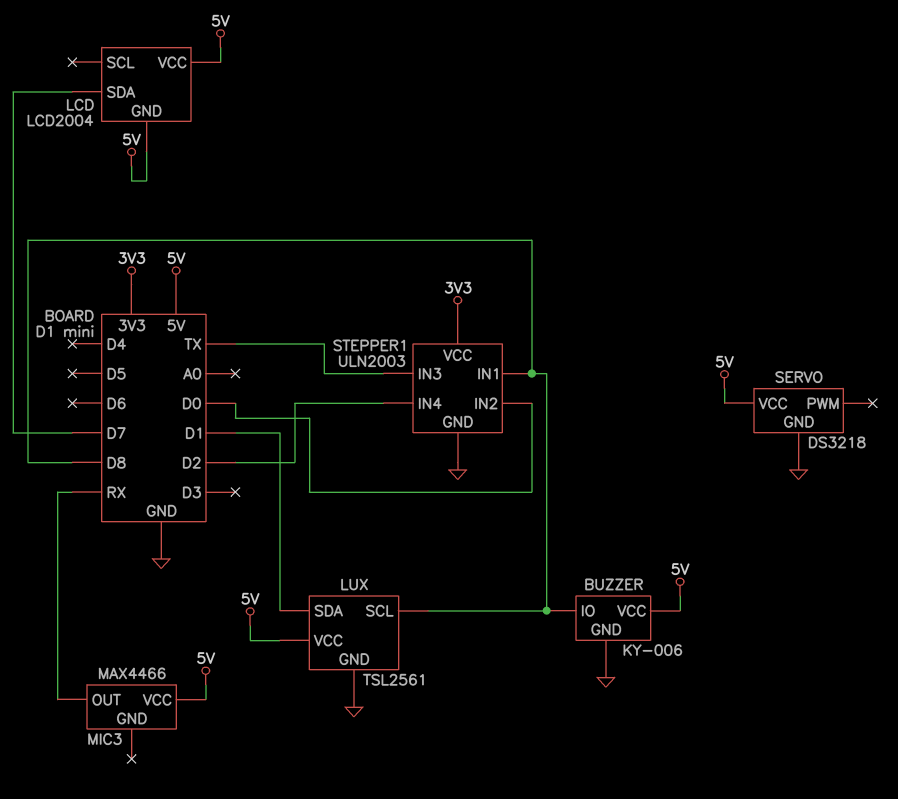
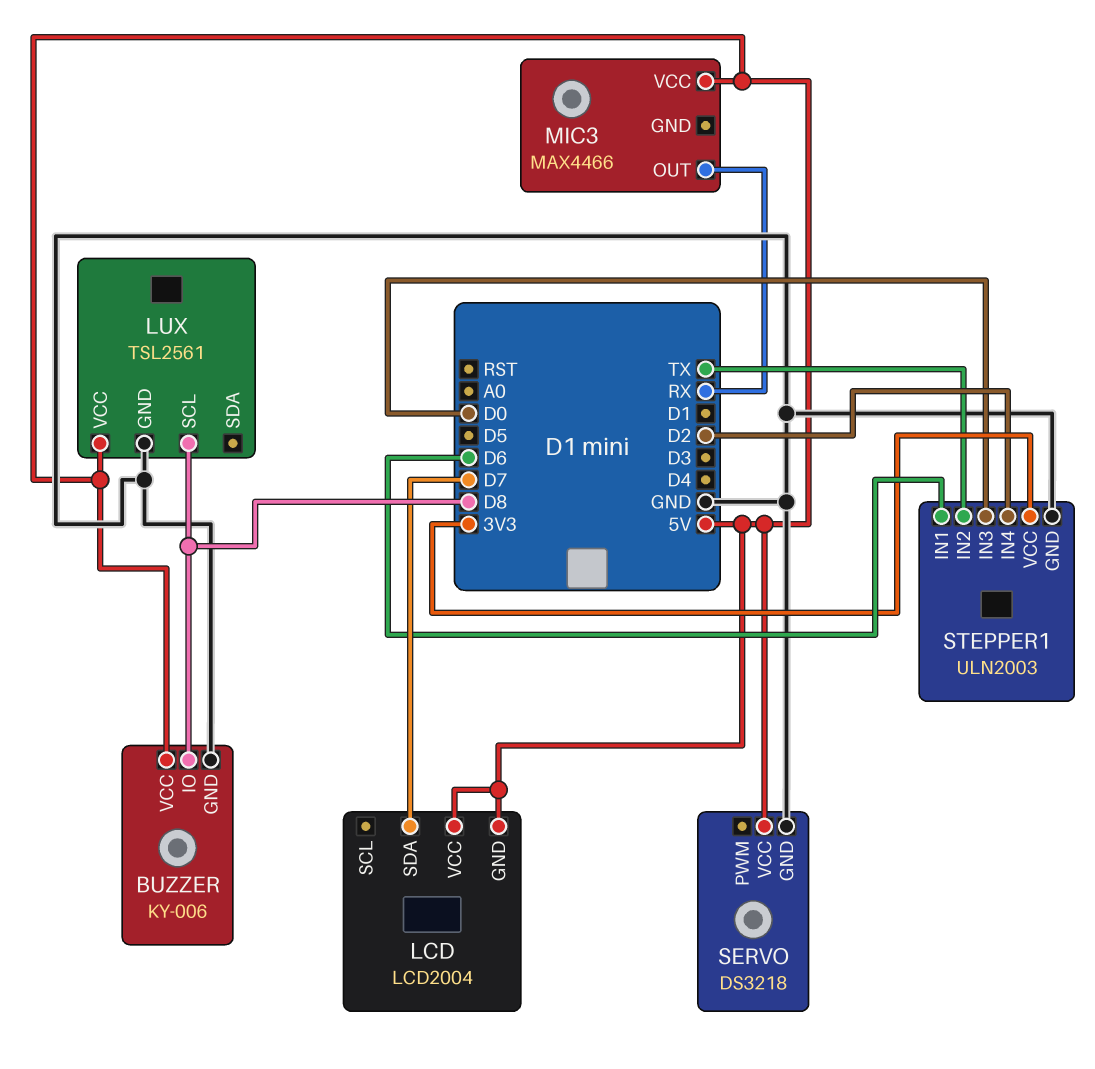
LUX pin SDA: D1 -> none
STEPPER1 pin IN1: D8 -> D6
STEPPER1 pin IN2: D0 -> TX
STEPPER1 pin IN3: TX -> D0

